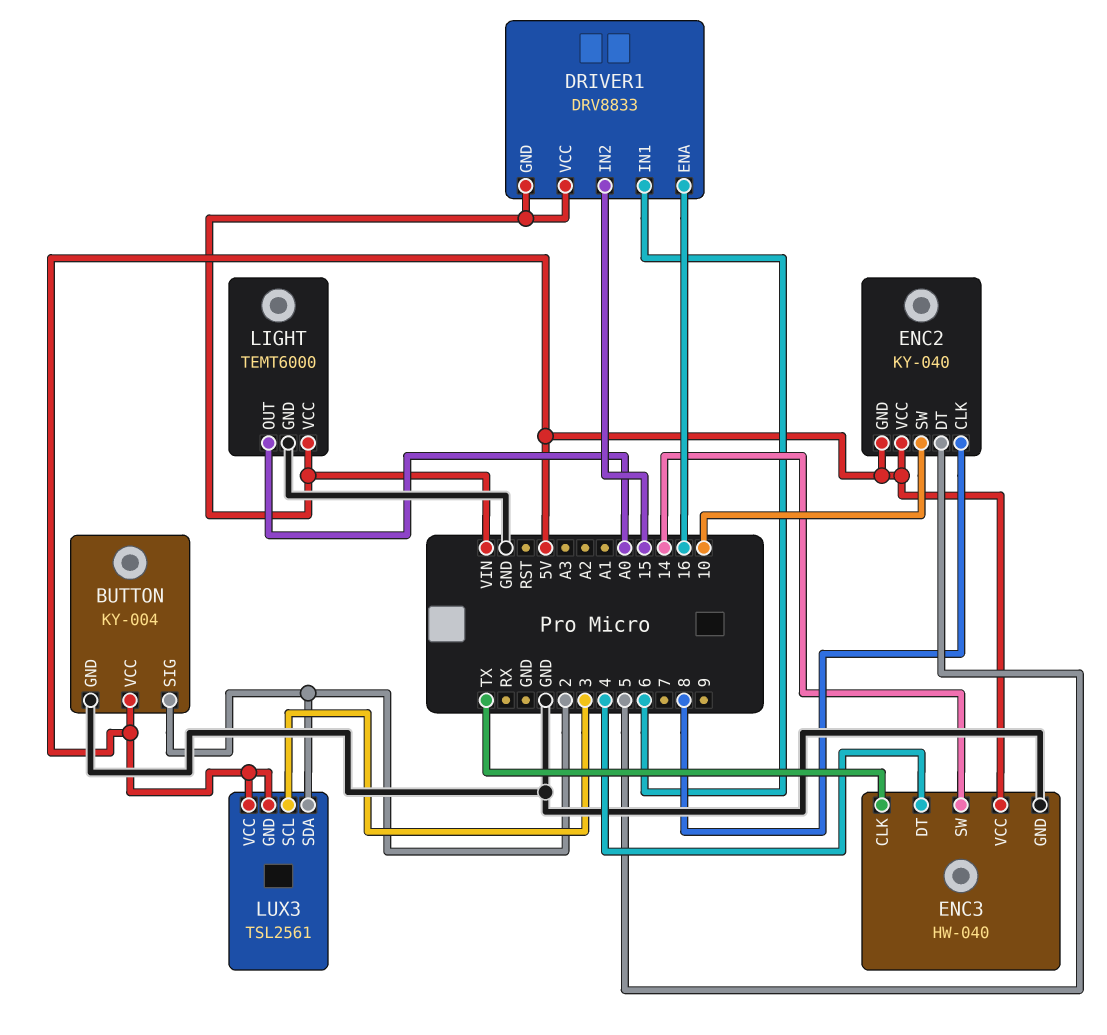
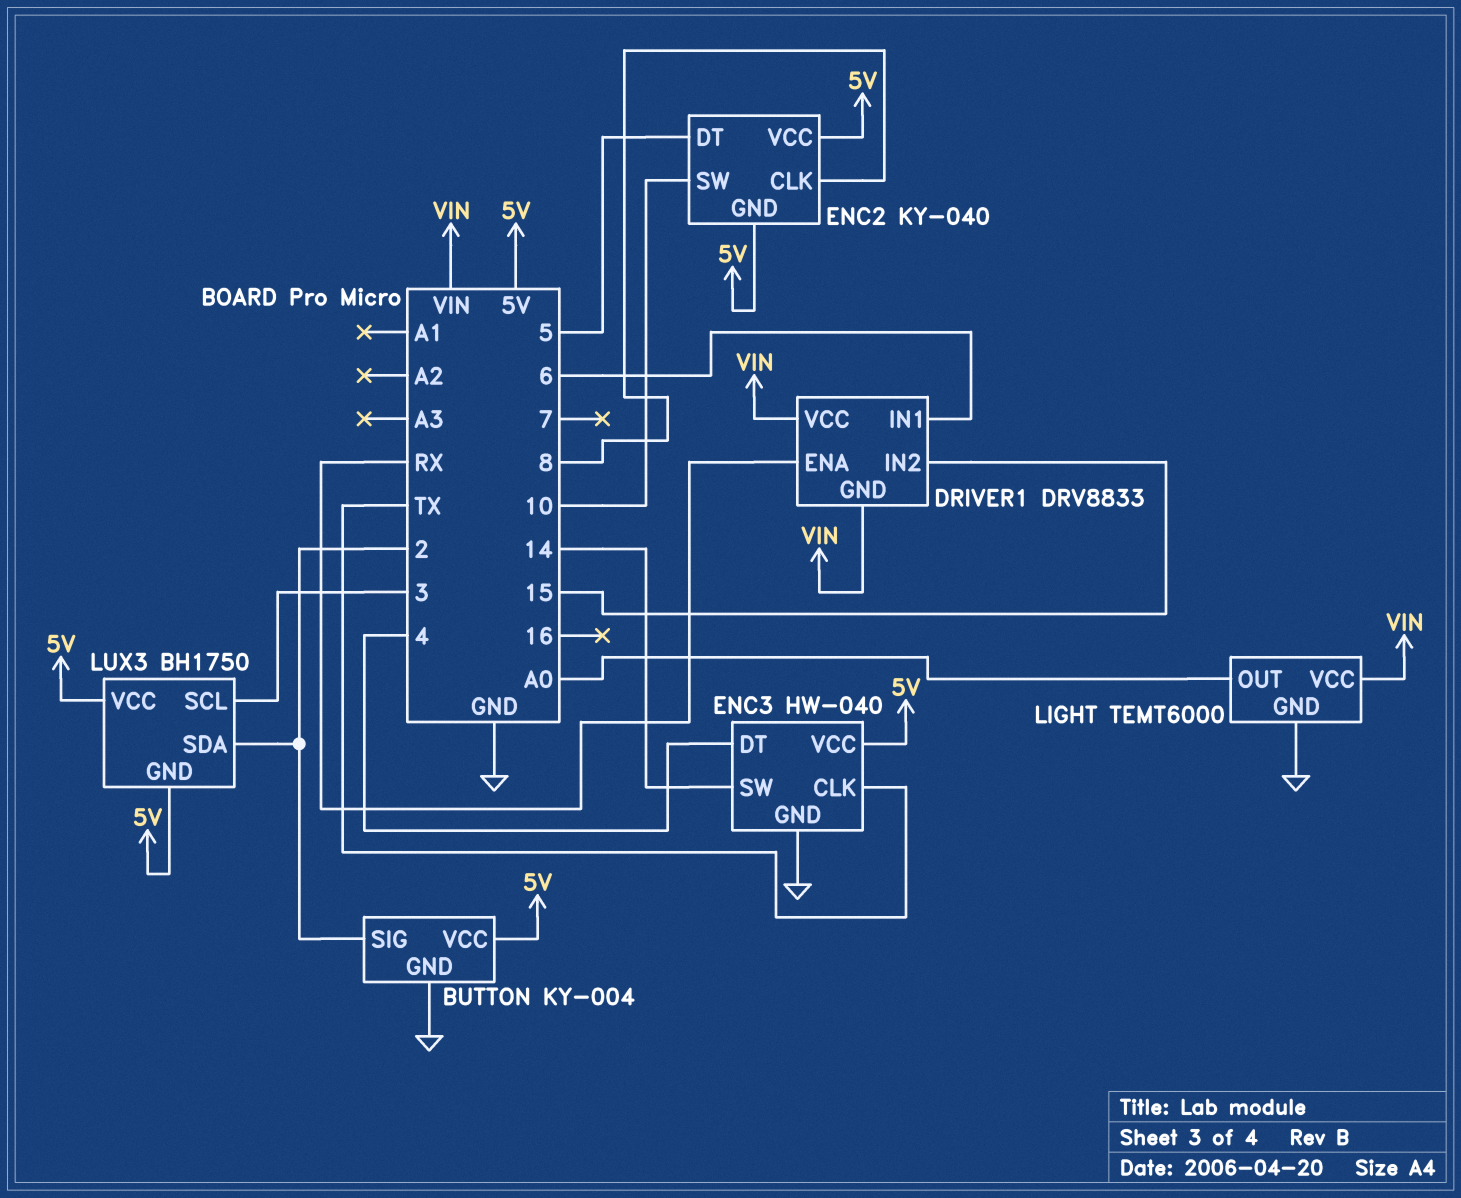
DRIVER1 pin ENA: 16 -> RX
LUX3: TSL2561 -> BH1750

